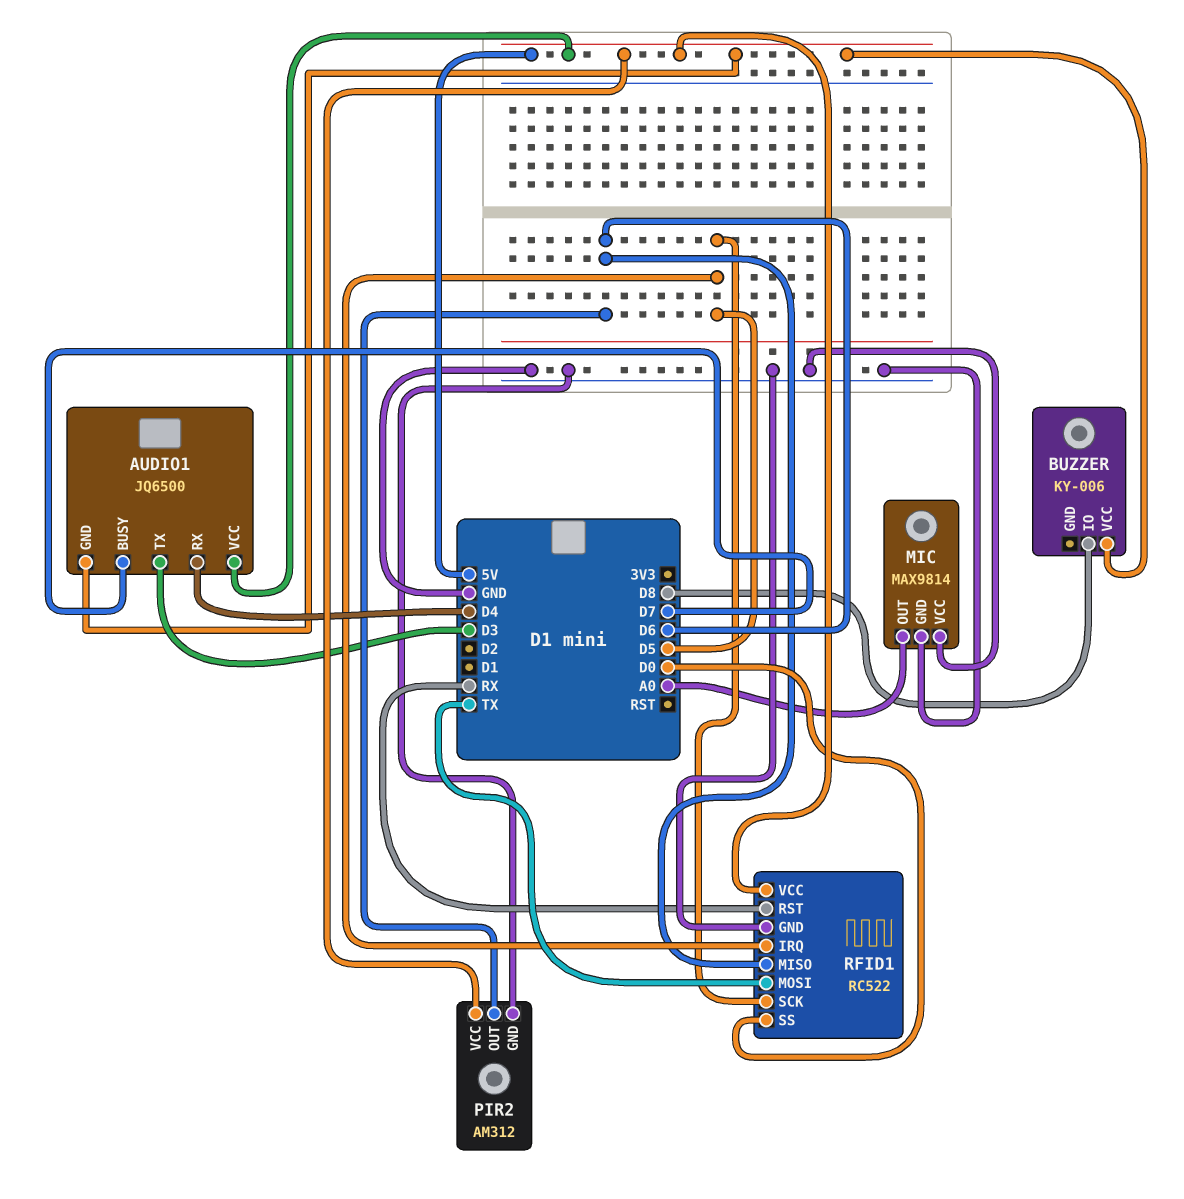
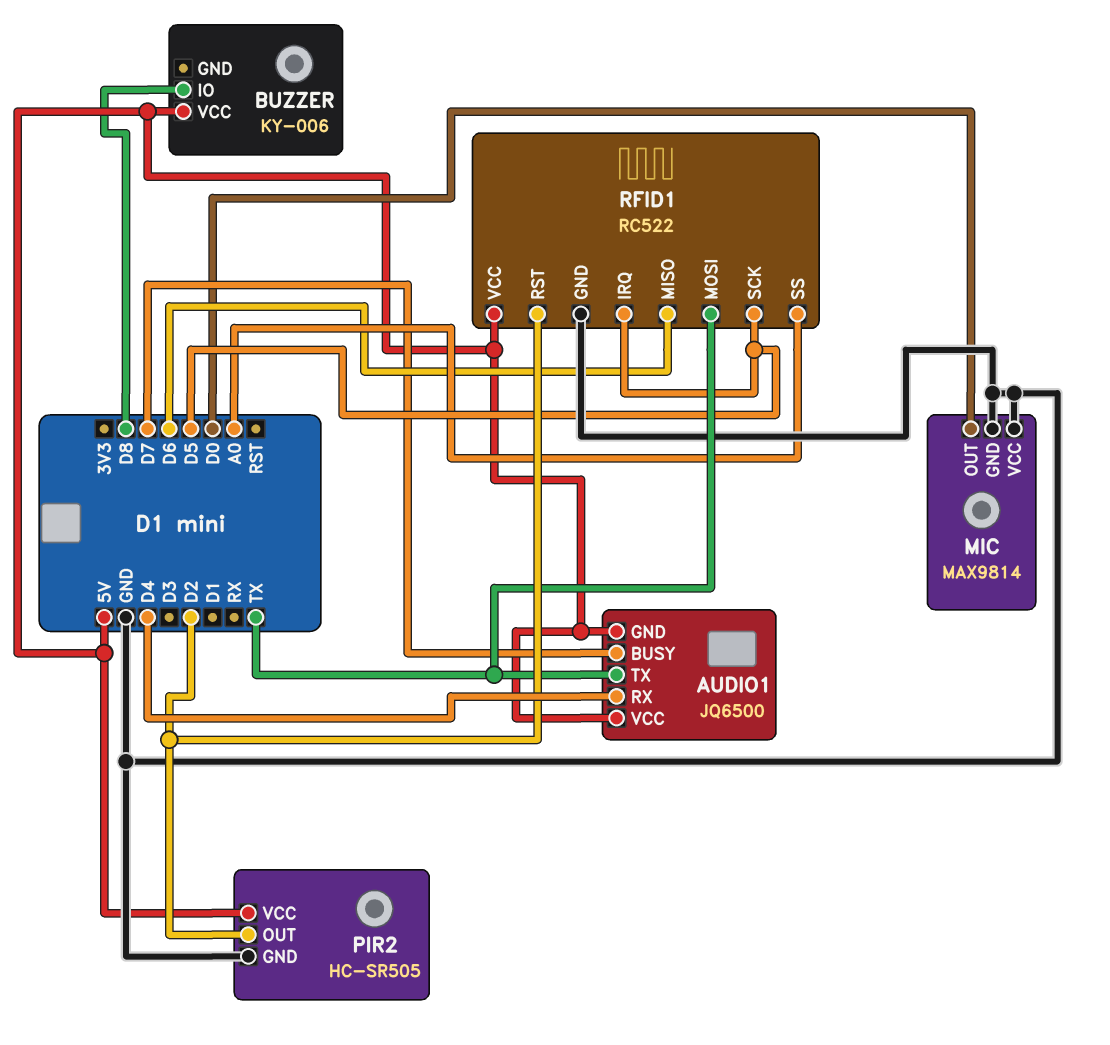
AUDIO1 pin TX: D3 -> TX
MIC pin OUT: A0 -> D0
PIR2: AM312 -> HC-SR505
PIR2 pin OUT: D6 -> D2
RFID1 pin RST: RX -> D2
RFID1 pin SS: D0 -> A0

